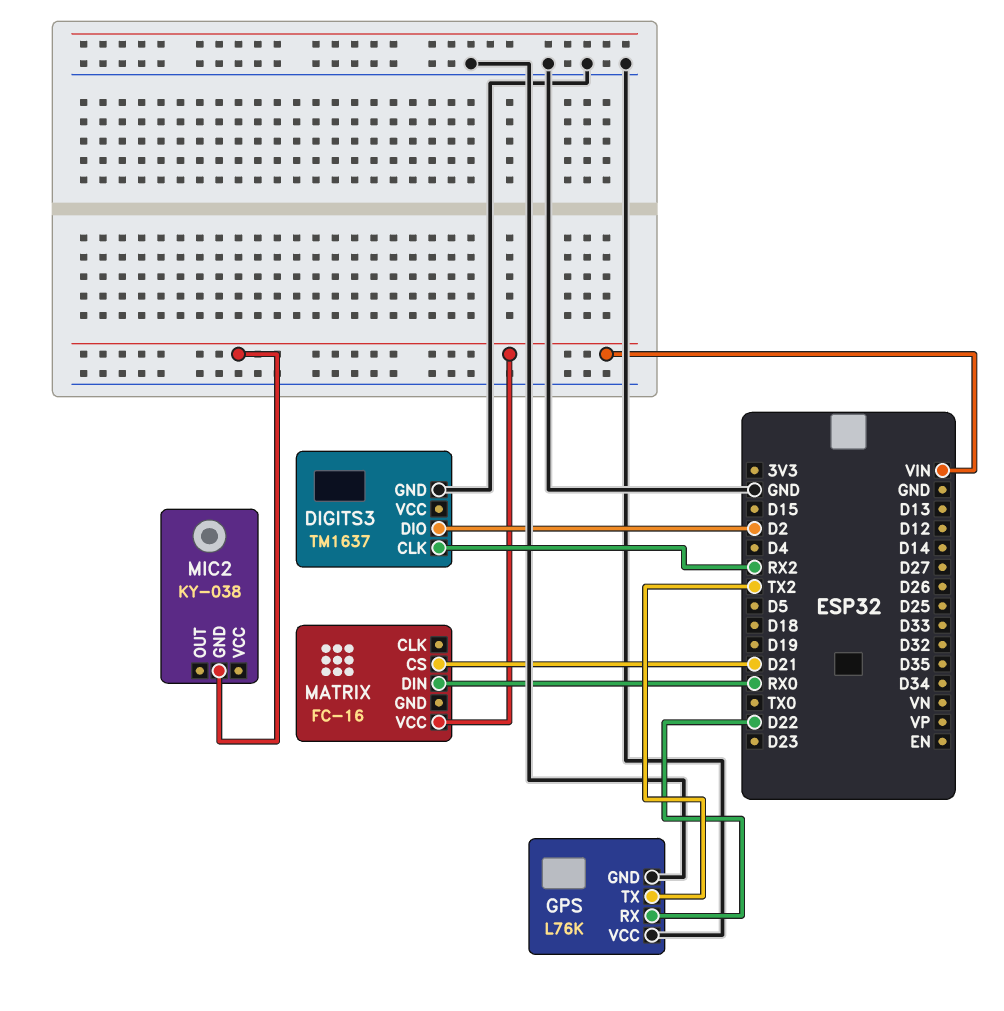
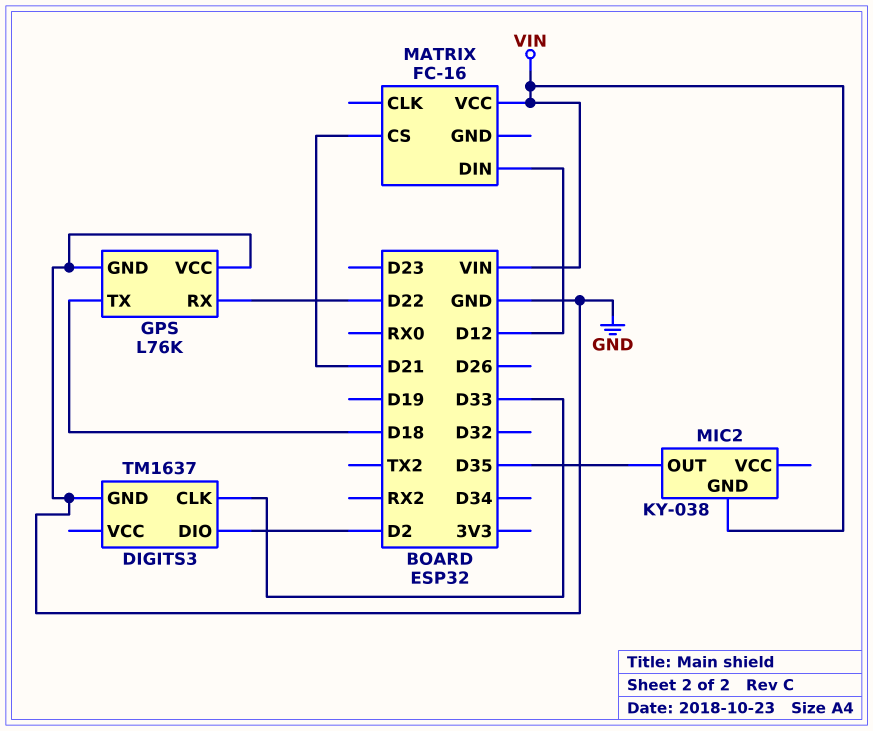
DIGITS3 pin CLK: RX2 -> D33
GPS pin TX: TX2 -> D18
MATRIX pin DIN: RX0 -> D12
MIC2 pin OUT: none -> D35

